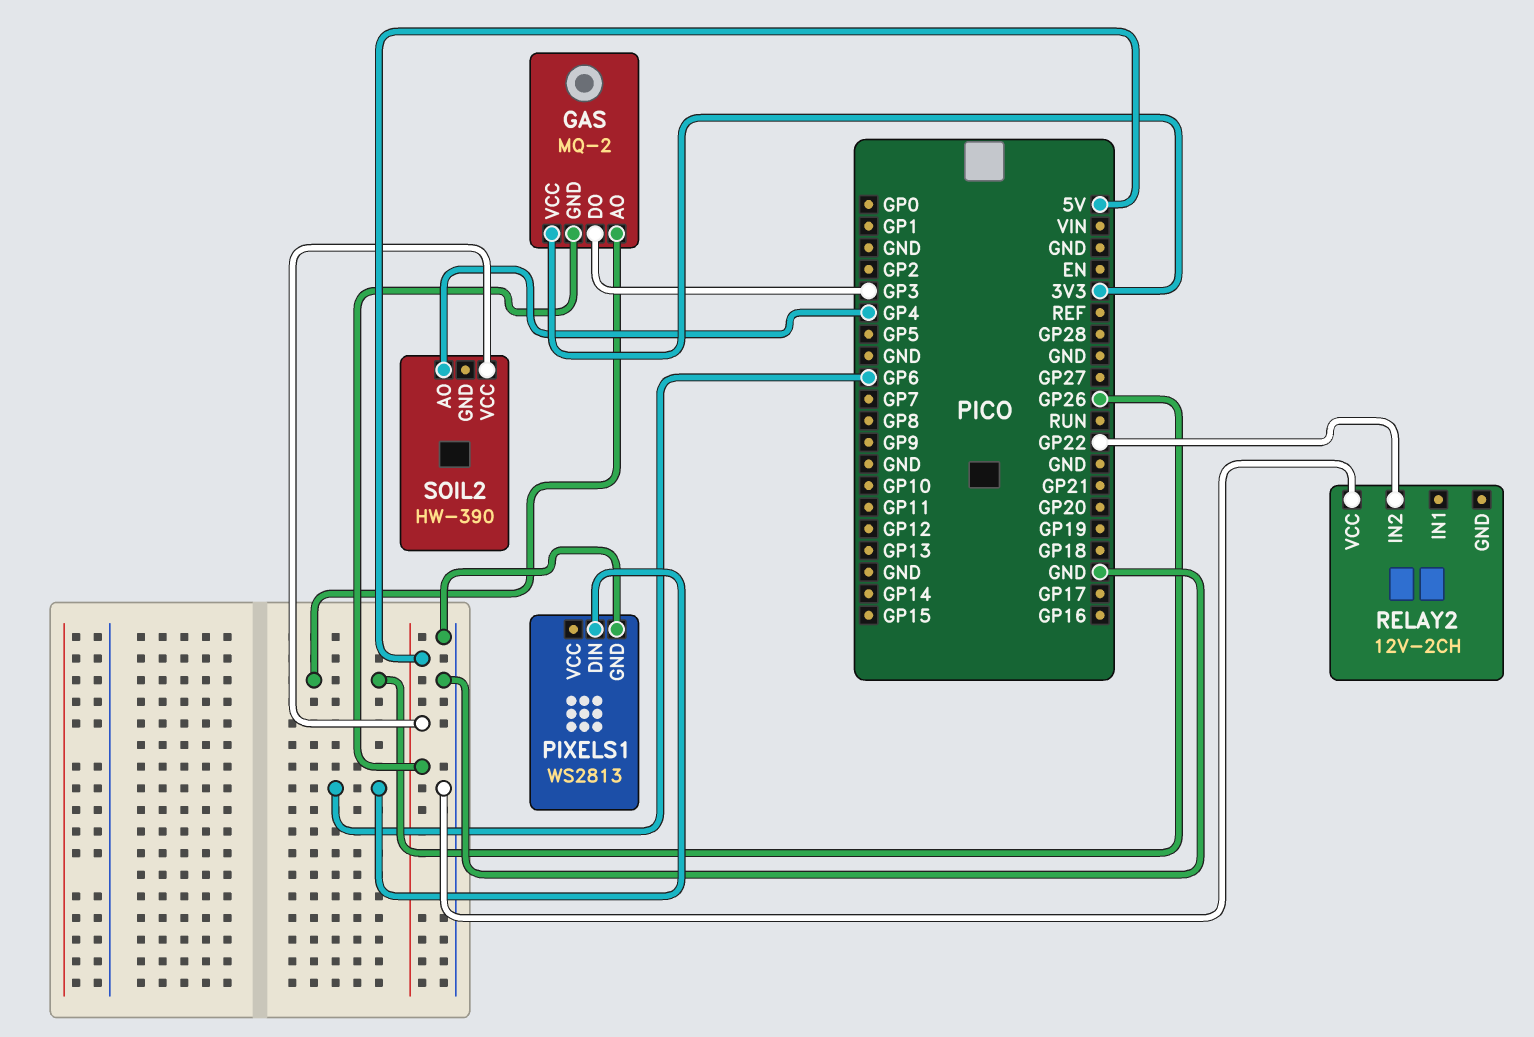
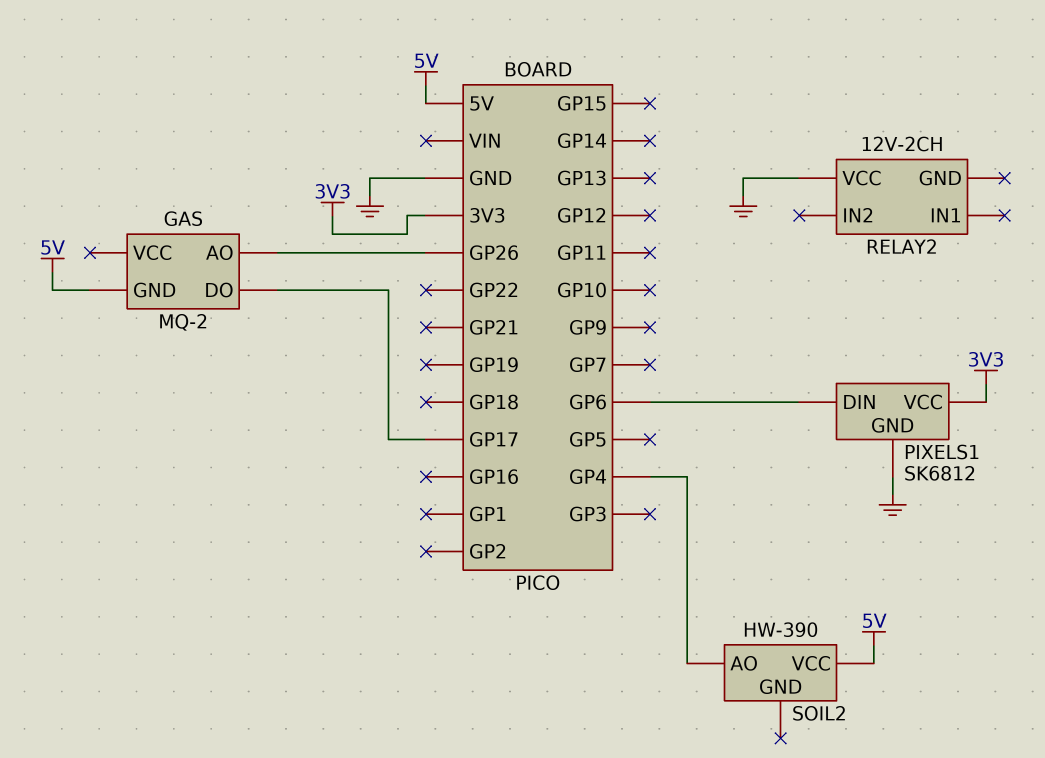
GAS pin DO: GP3 -> GP17
GAS pin VCC: 3V3 -> none
PIXELS1: WS2813 -> SK6812
PIXELS1 pin VCC: none -> 3V3
RELAY2 pin IN2: GP22 -> none

